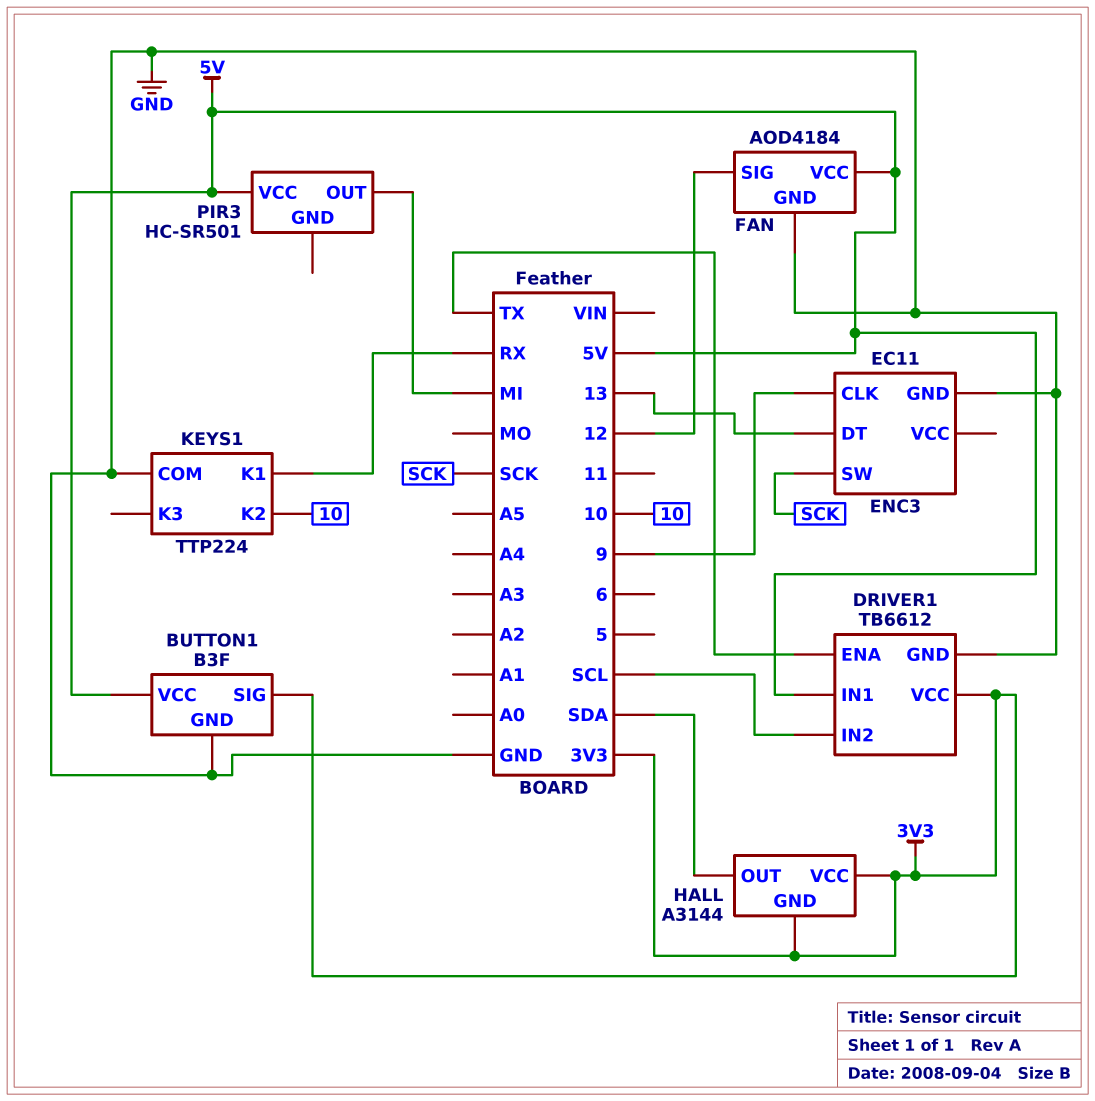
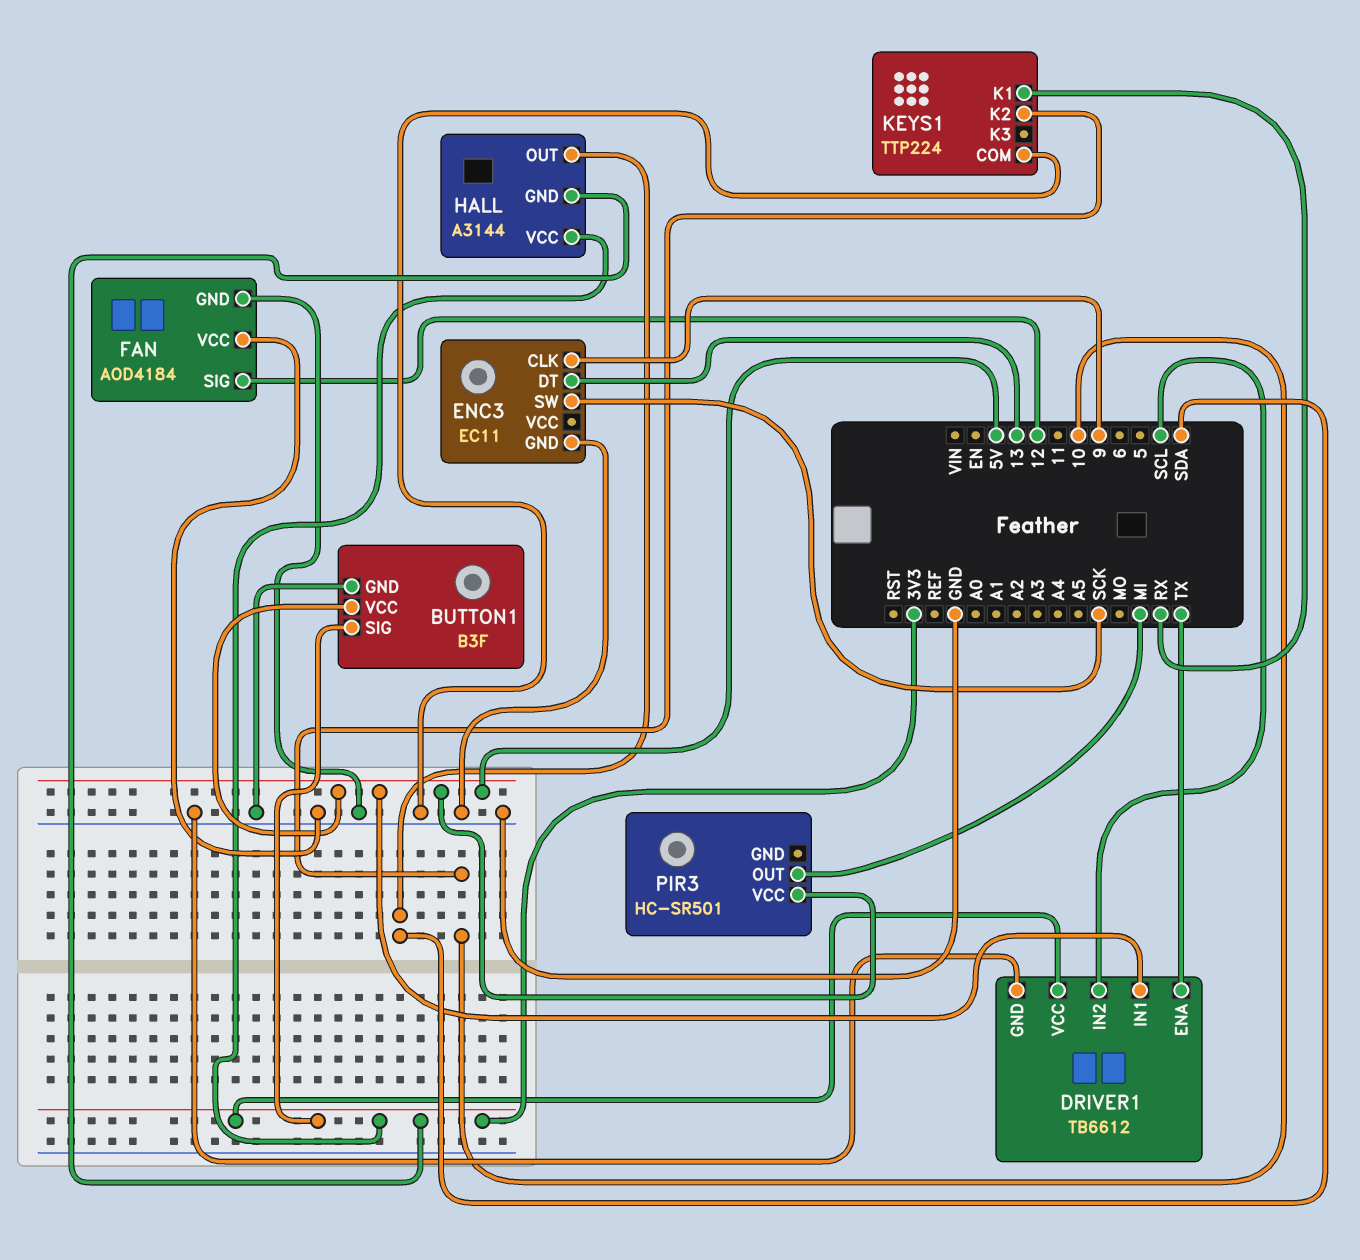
FAN pin VCC: 5V -> GND

